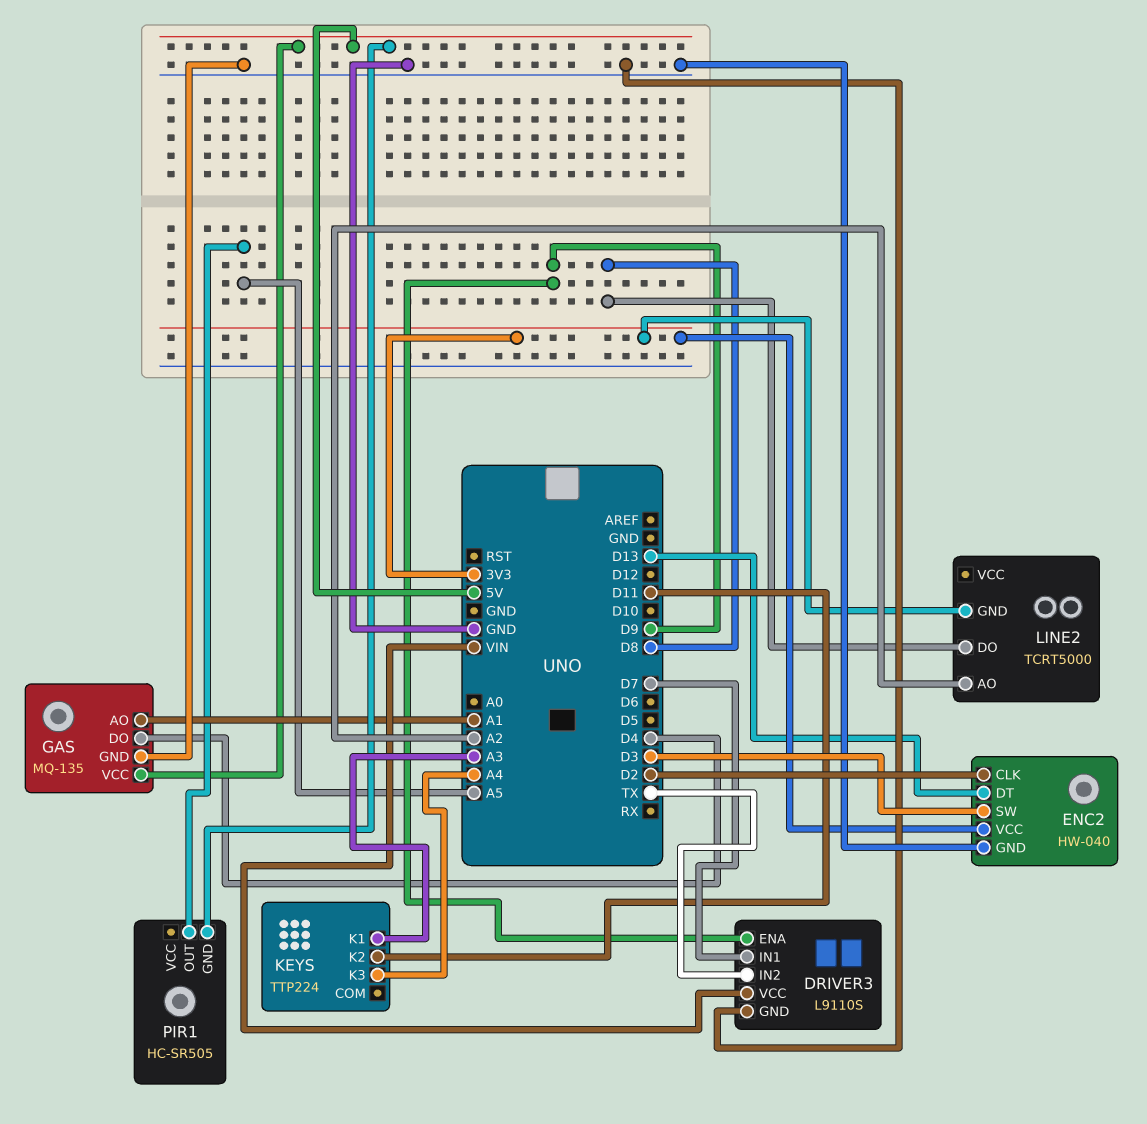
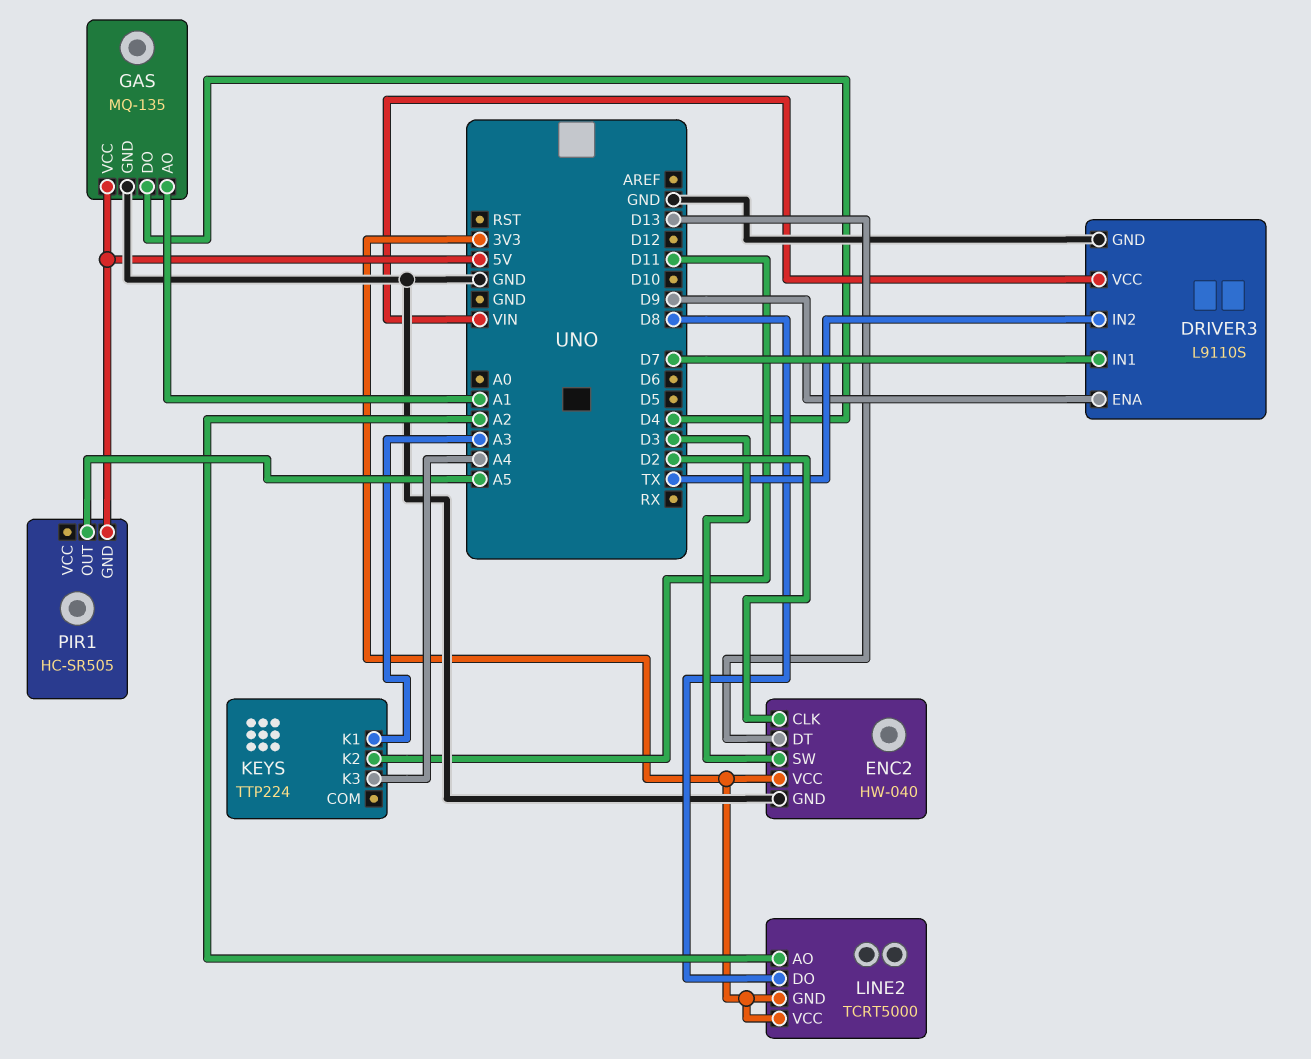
LINE2 pin VCC: none -> 3V3

